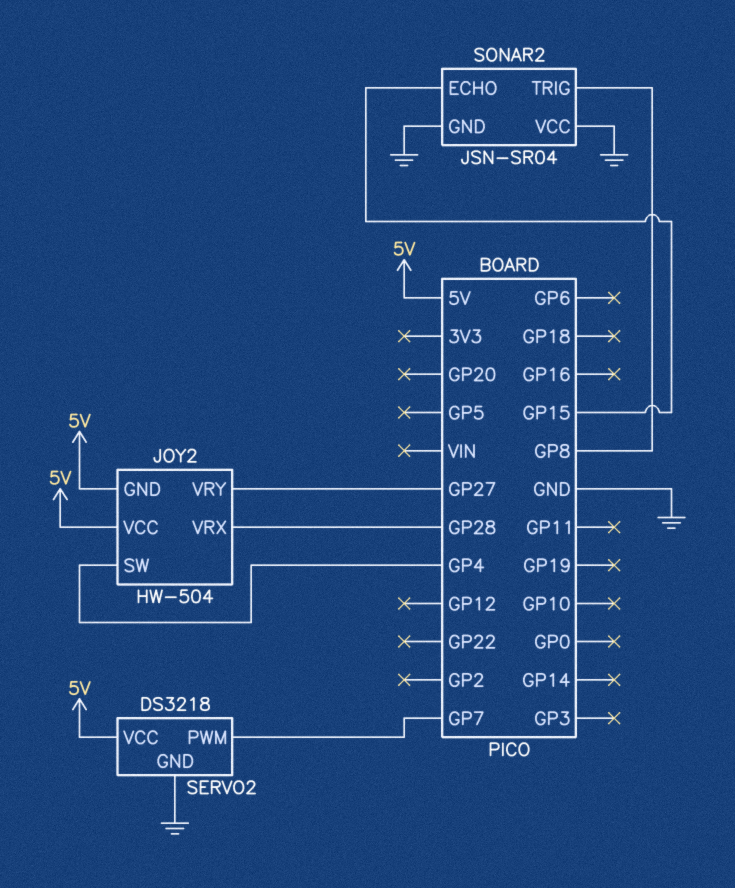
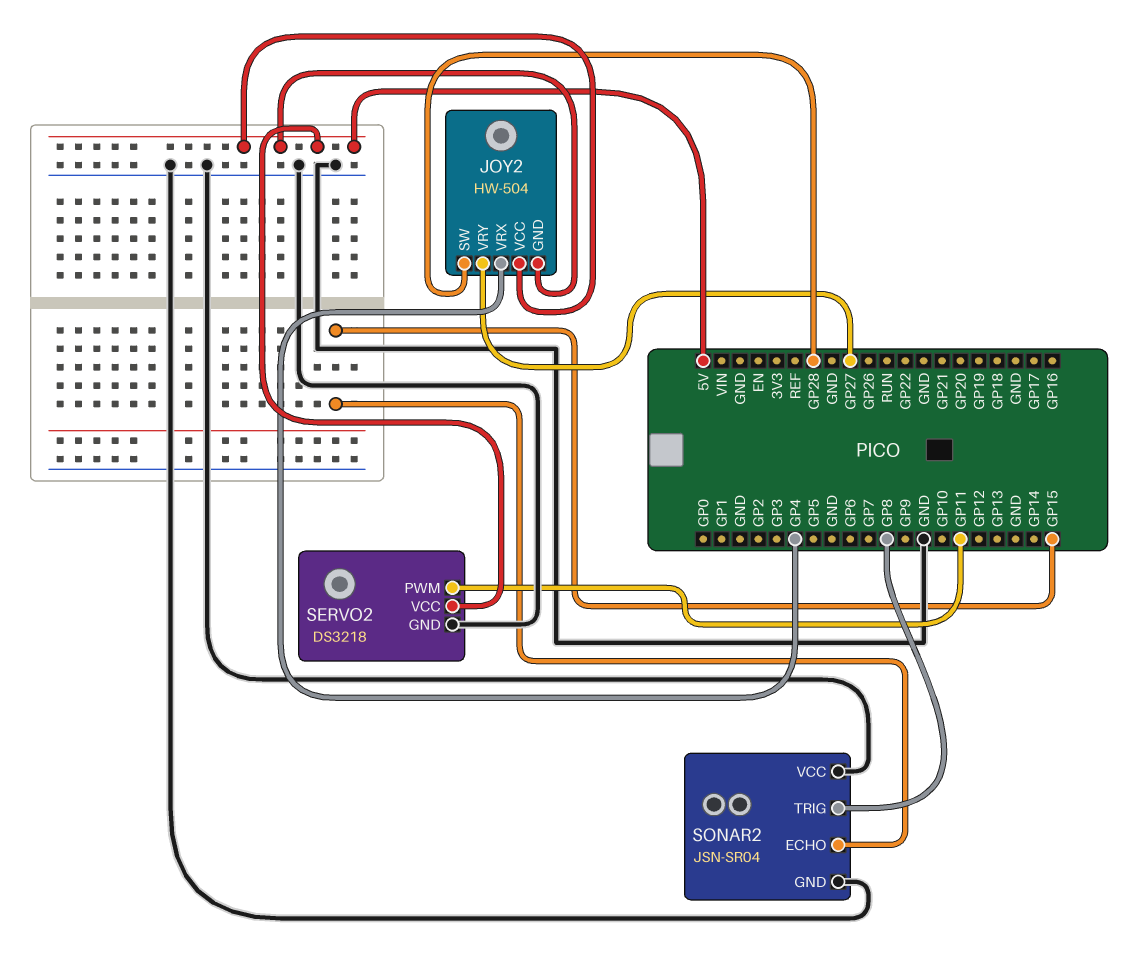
JOY2 pin SW: GP4 -> GP28
JOY2 pin VRX: GP28 -> GP4
SERVO2 pin PWM: GP7 -> GP11

